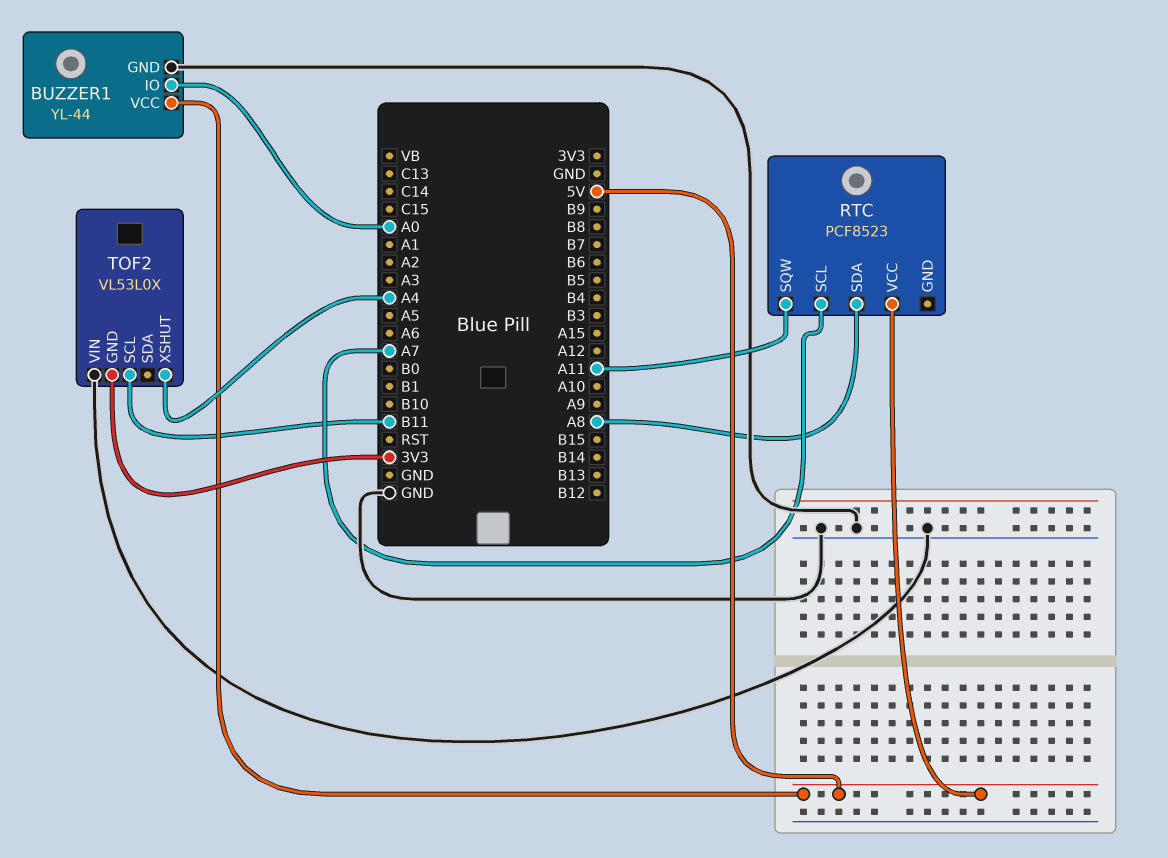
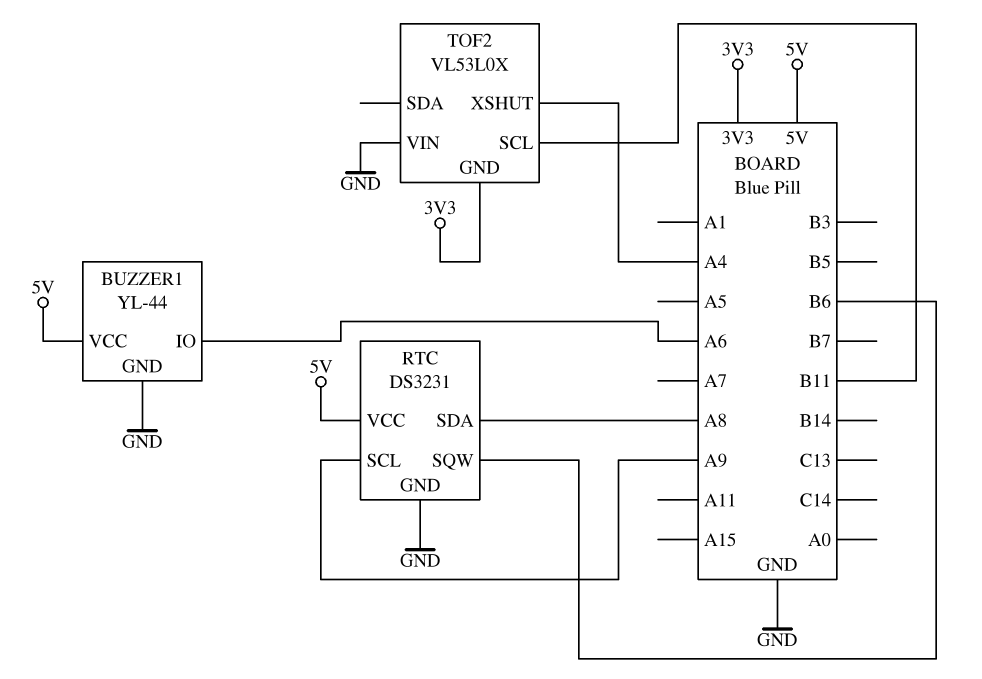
BUZZER1 pin IO: A0 -> A6
RTC: PCF8523 -> DS3231
RTC pin GND: none -> GND
RTC pin SCL: A7 -> A9
RTC pin SQW: A11 -> B6

